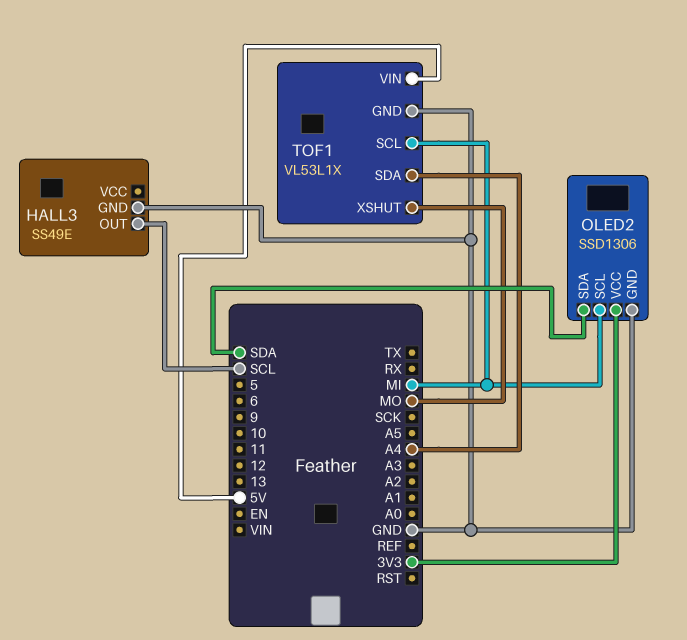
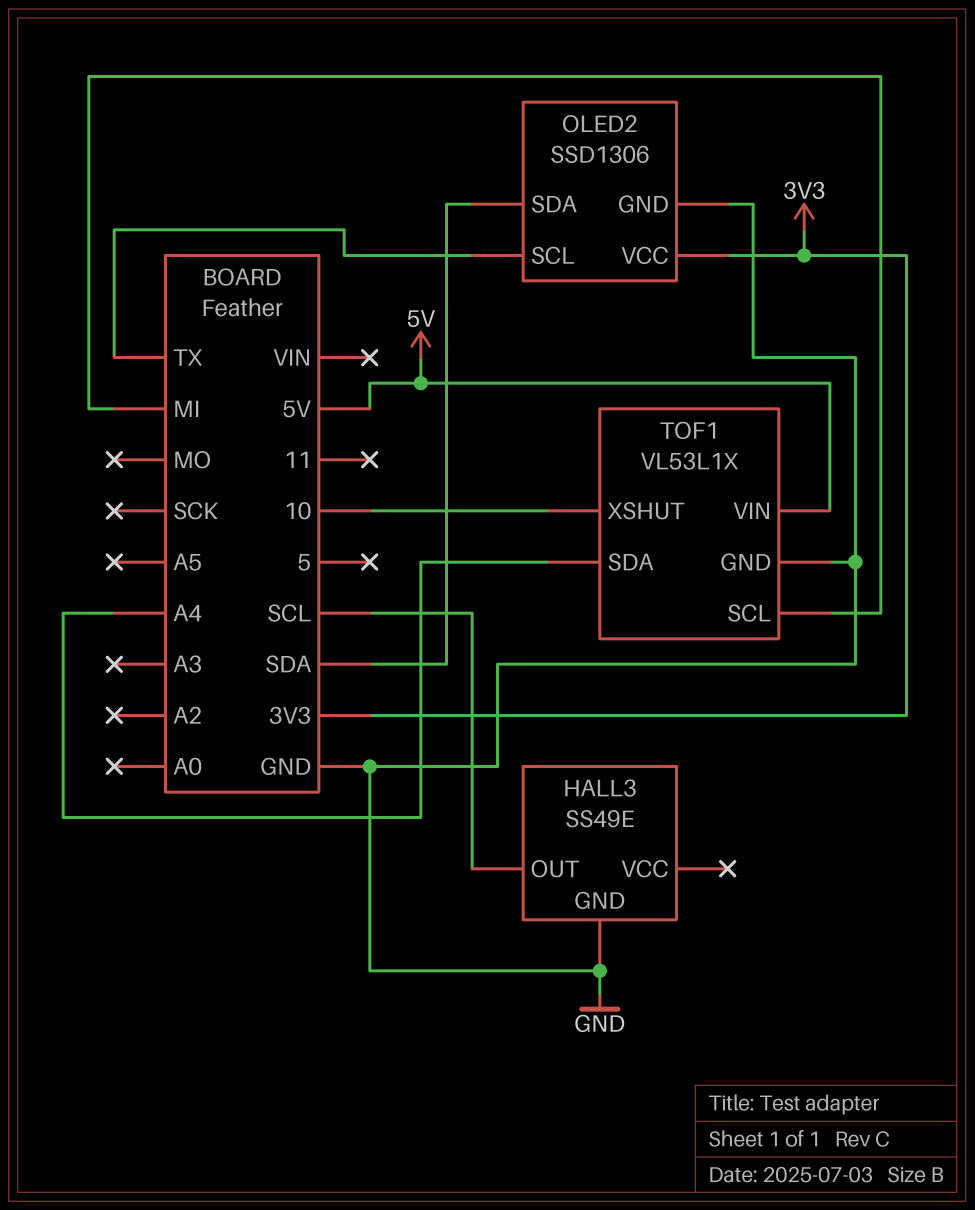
OLED2 pin SCL: MI -> TX
TOF1 pin XSHUT: MO -> 10

